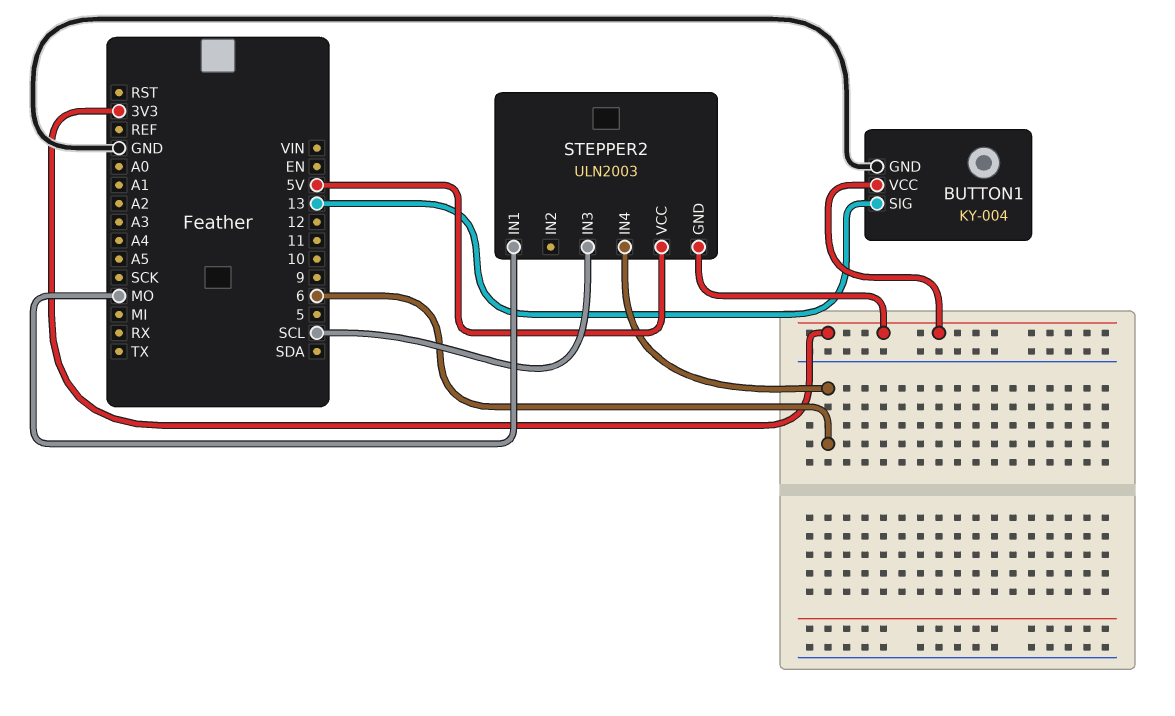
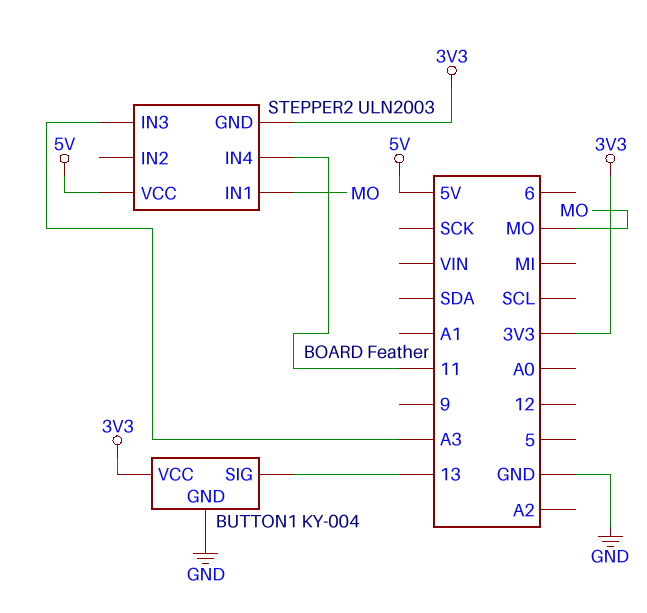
STEPPER2 pin IN3: SCL -> A3
STEPPER2 pin IN4: 6 -> 11

